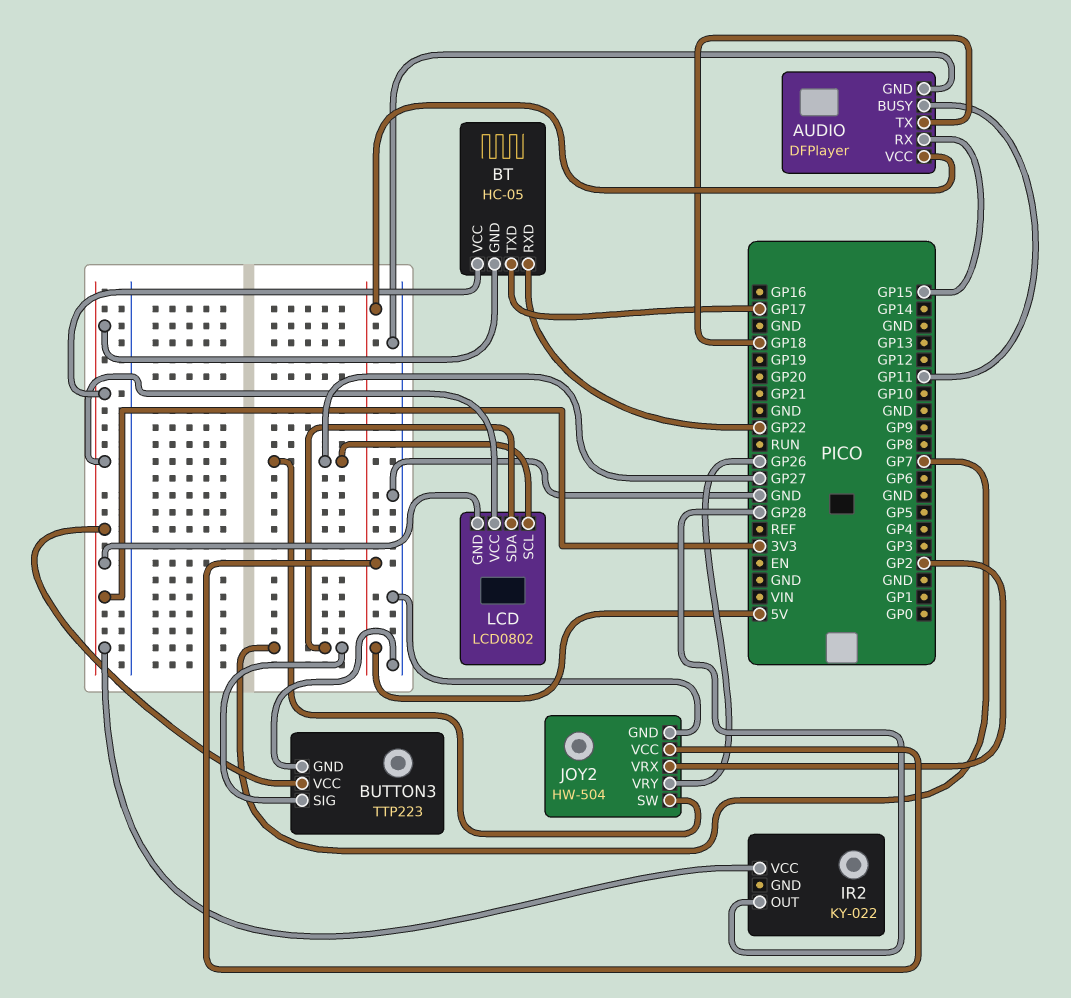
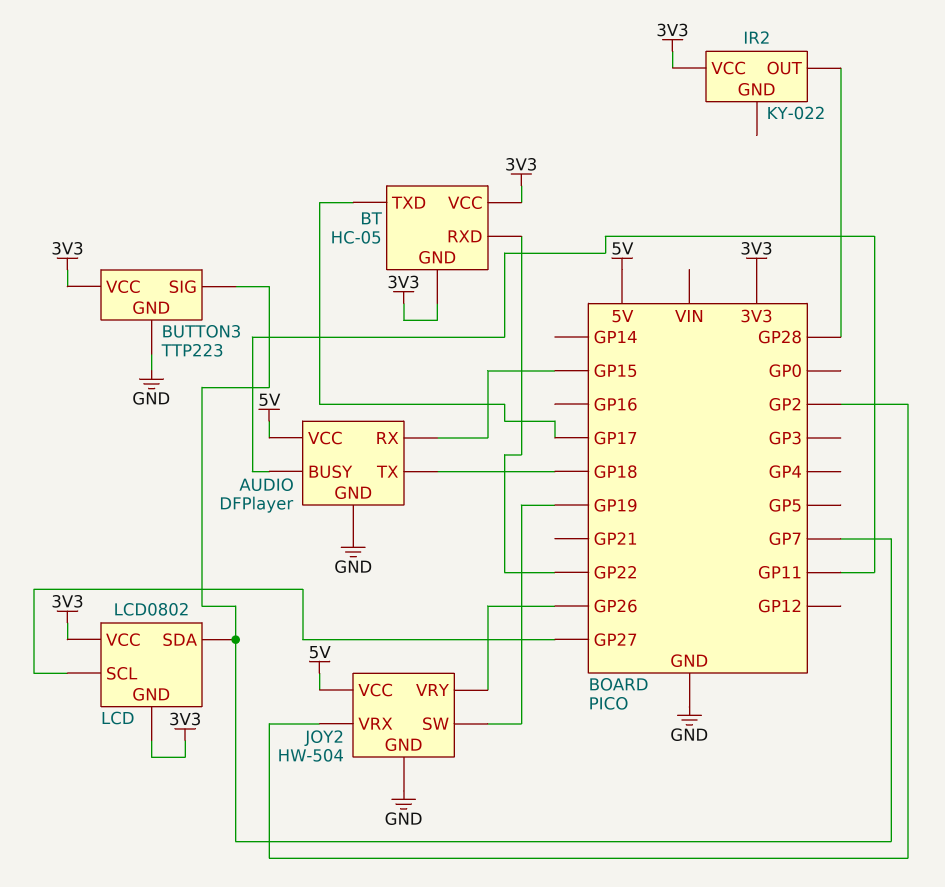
JOY2 pin SW: GP27 -> GP19

